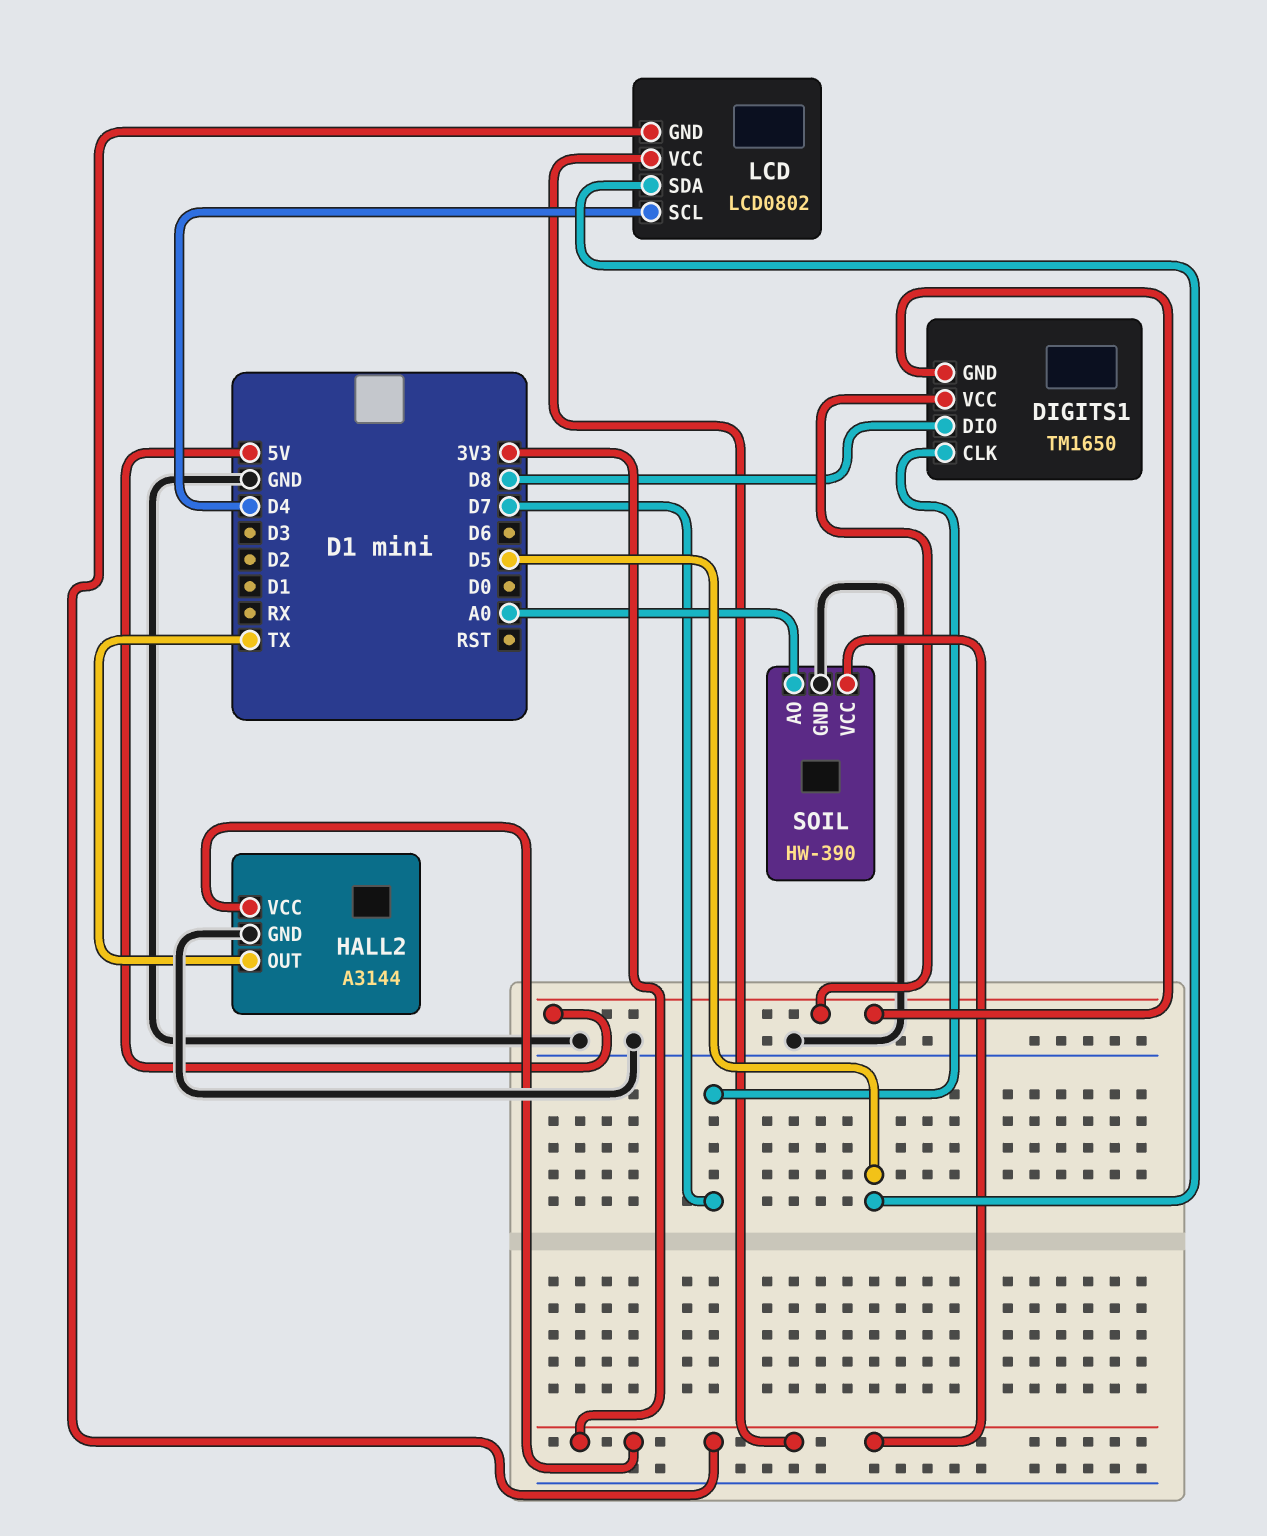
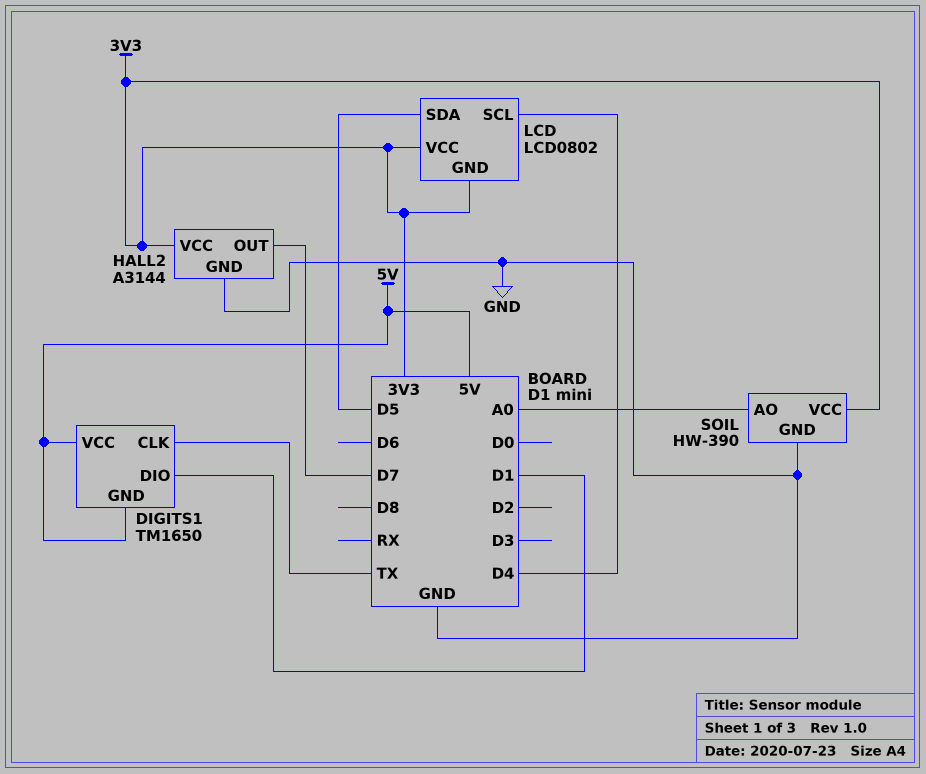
DIGITS1 pin CLK: D7 -> TX
DIGITS1 pin DIO: D8 -> D1
HALL2 pin OUT: TX -> D7

